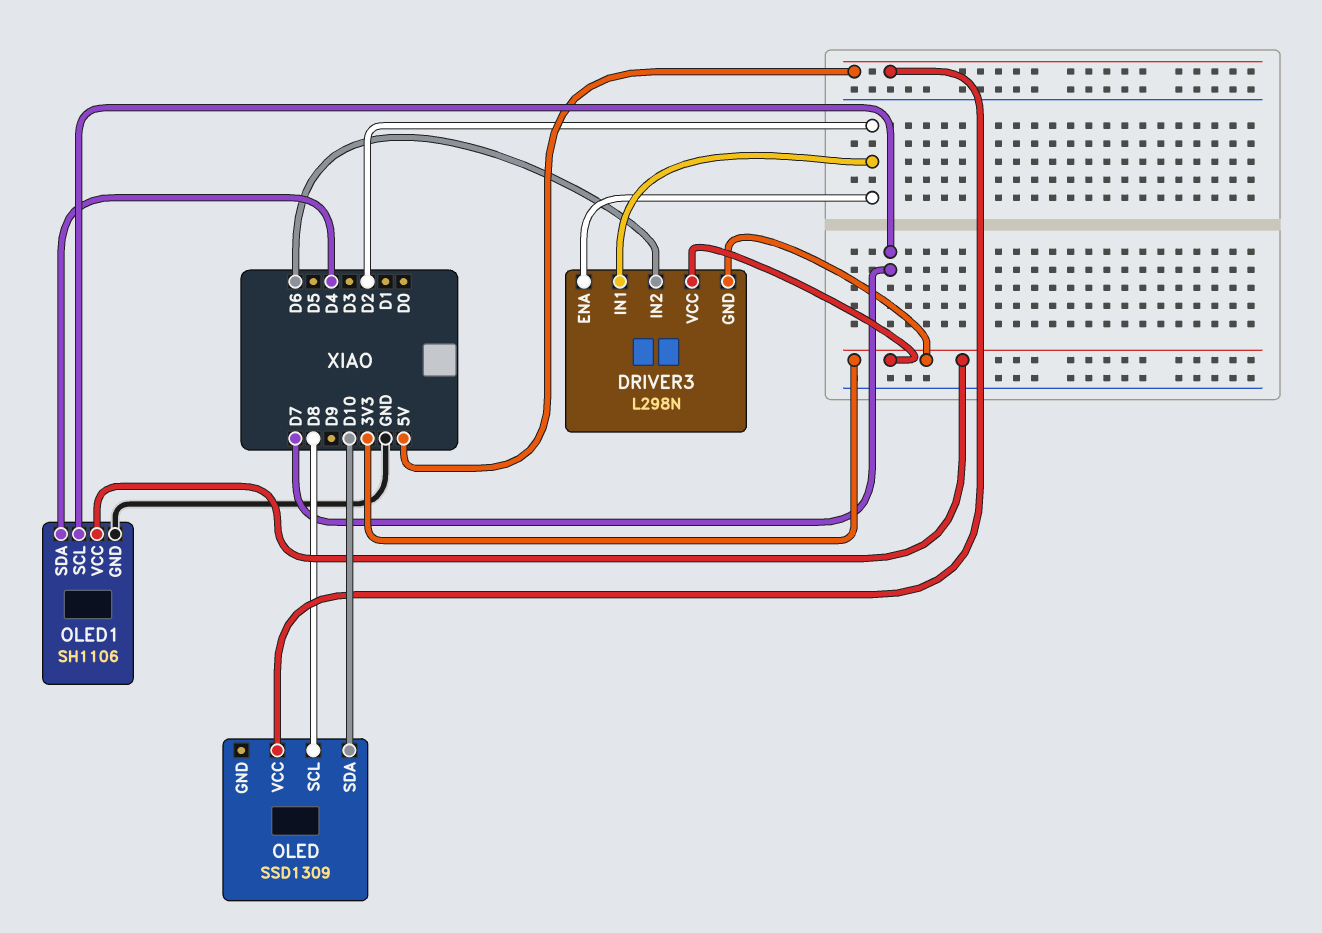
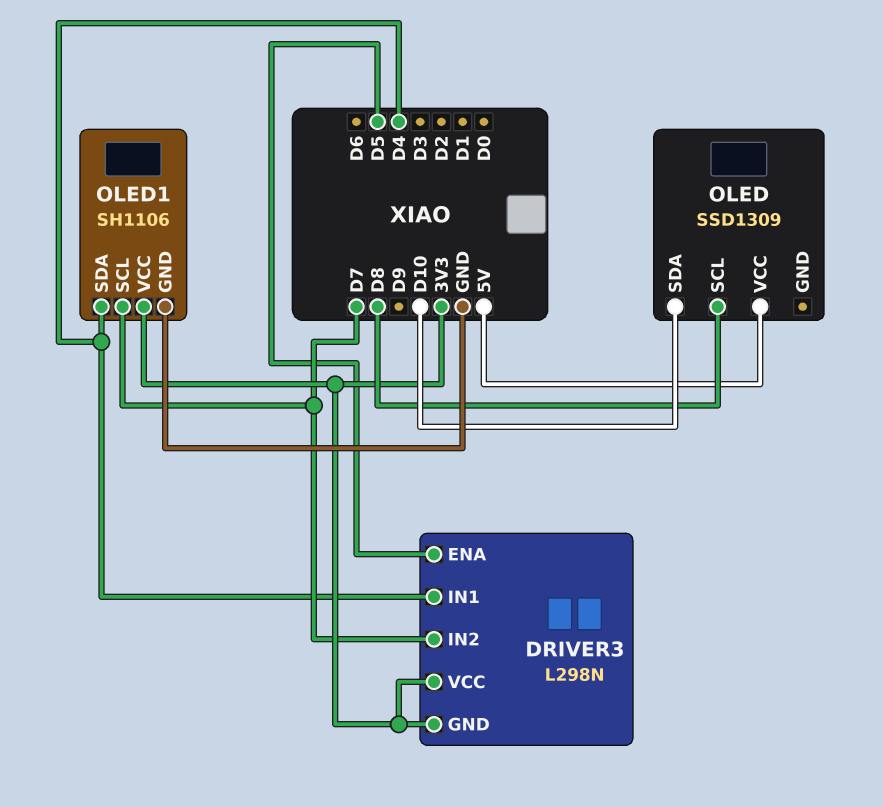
DRIVER3 pin ENA: D2 -> D5
DRIVER3 pin IN1: D2 -> D4
DRIVER3 pin IN2: D6 -> D7

